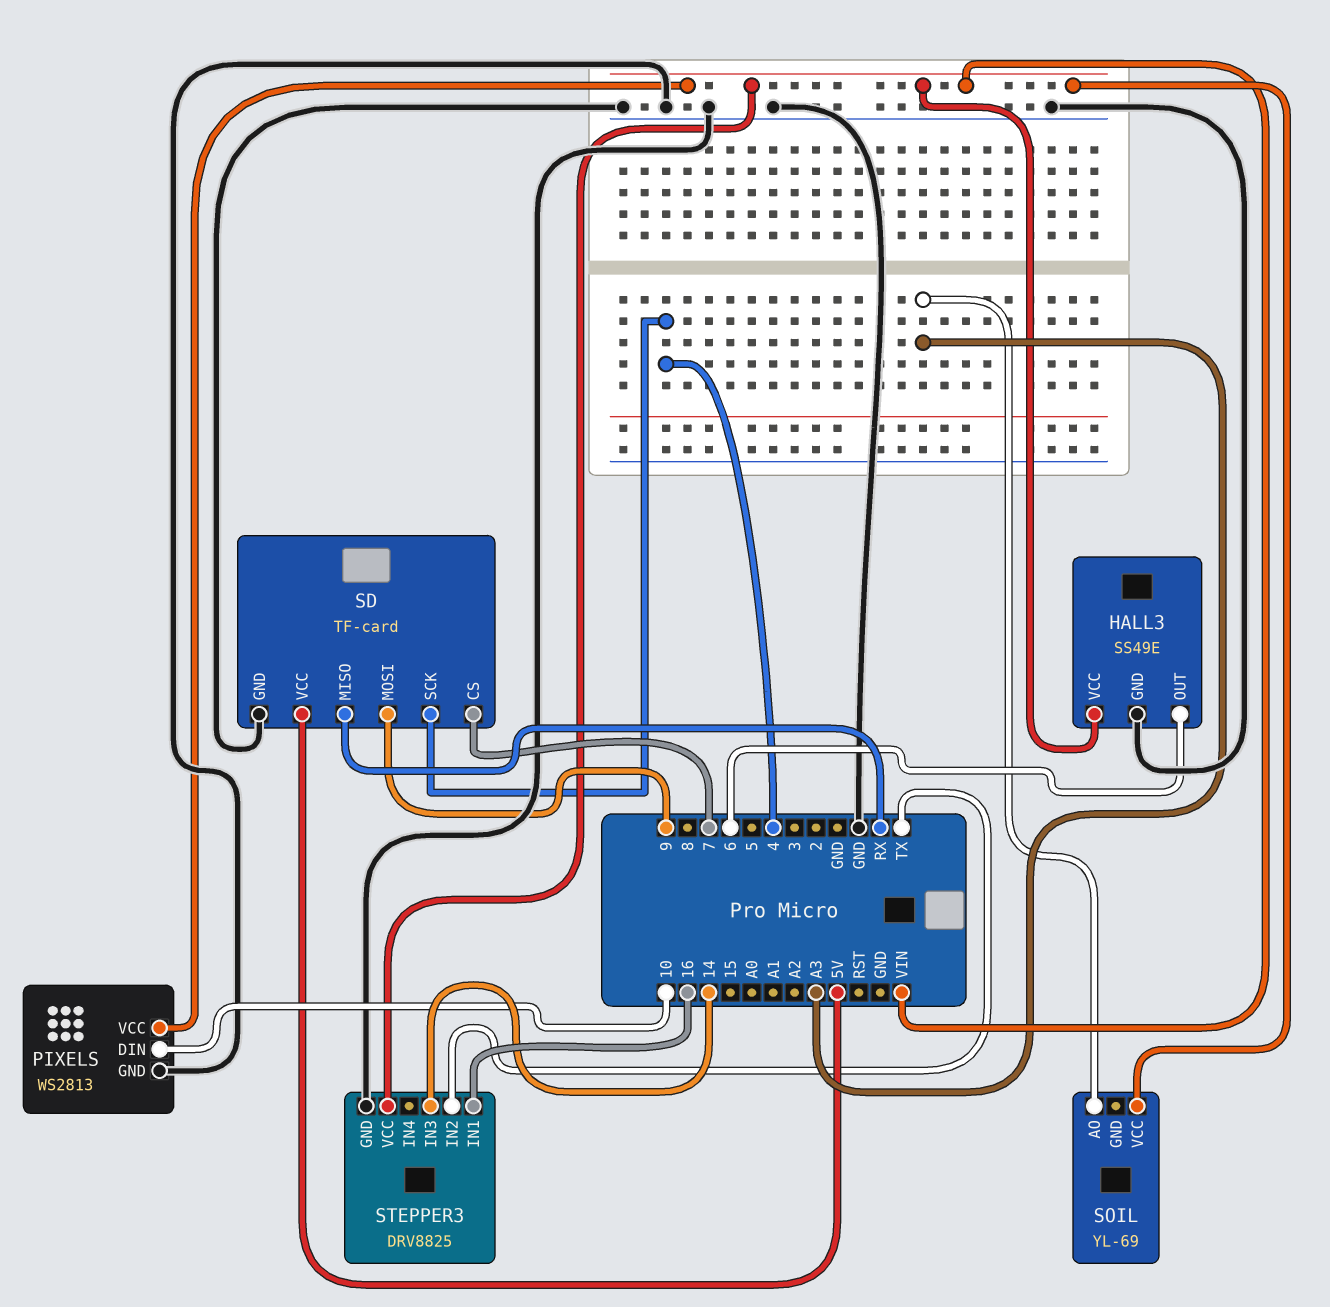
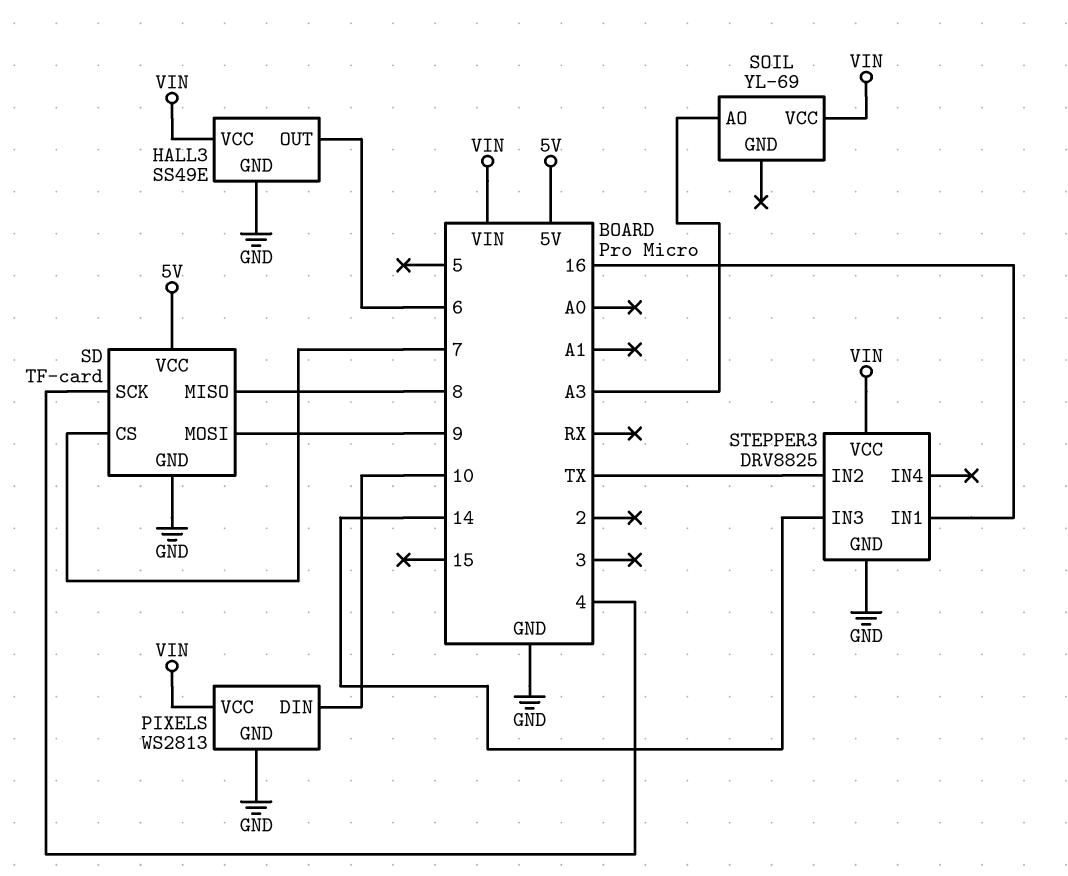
SD pin MISO: RX -> 8

